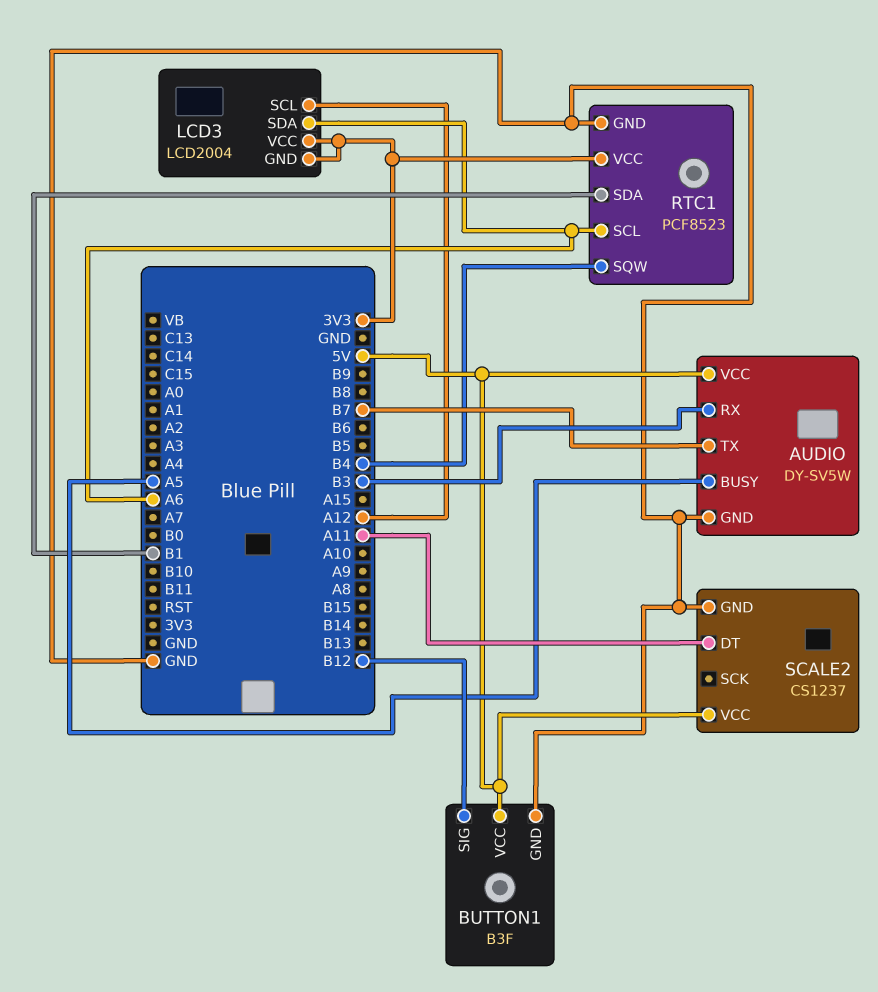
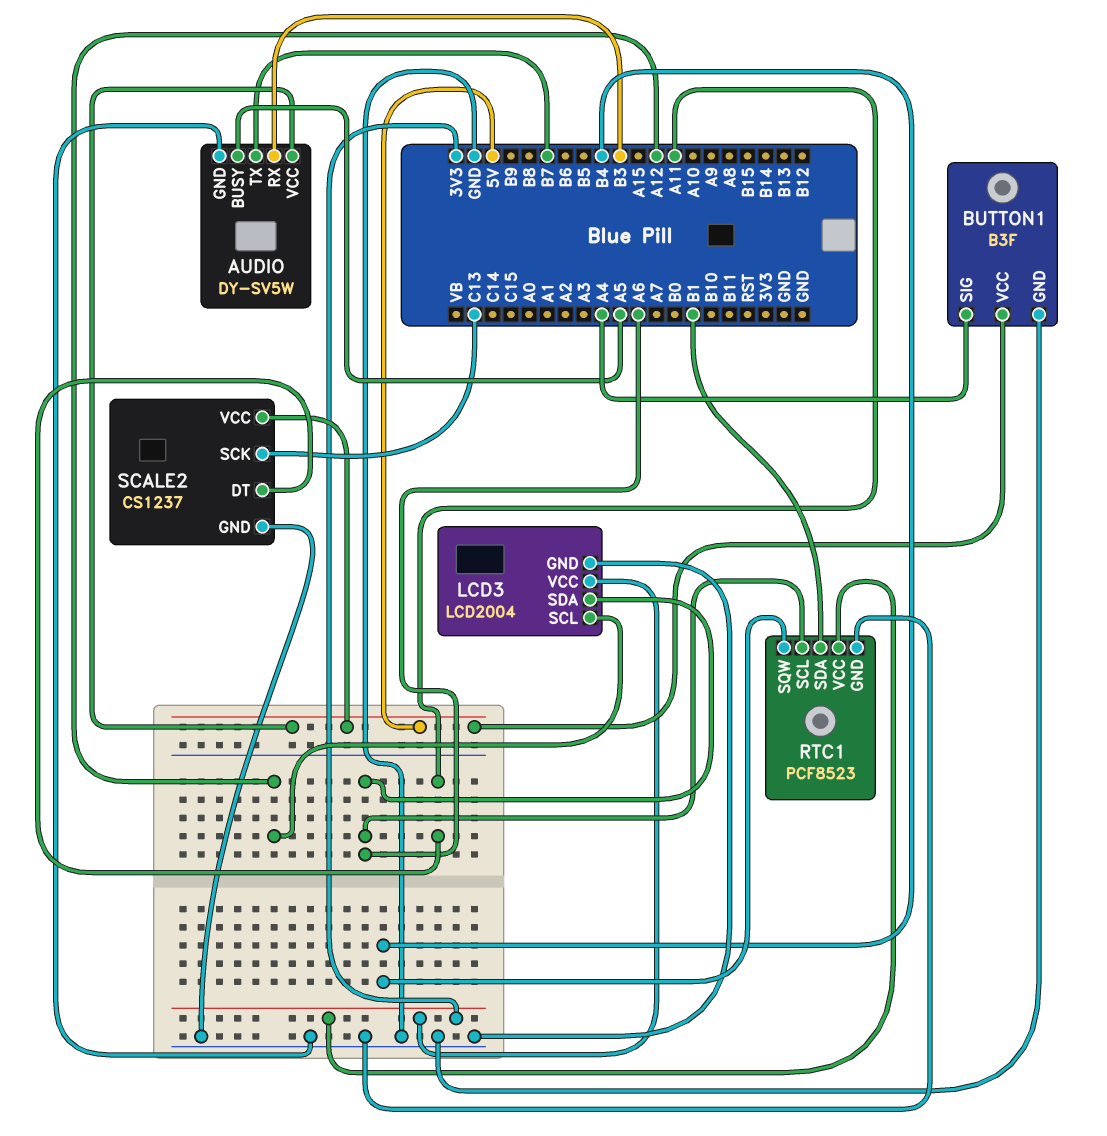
BUTTON1 pin SIG: B12 -> A4
LCD3 pin GND: 3V3 -> GND
SCALE2 pin SCK: none -> C13

